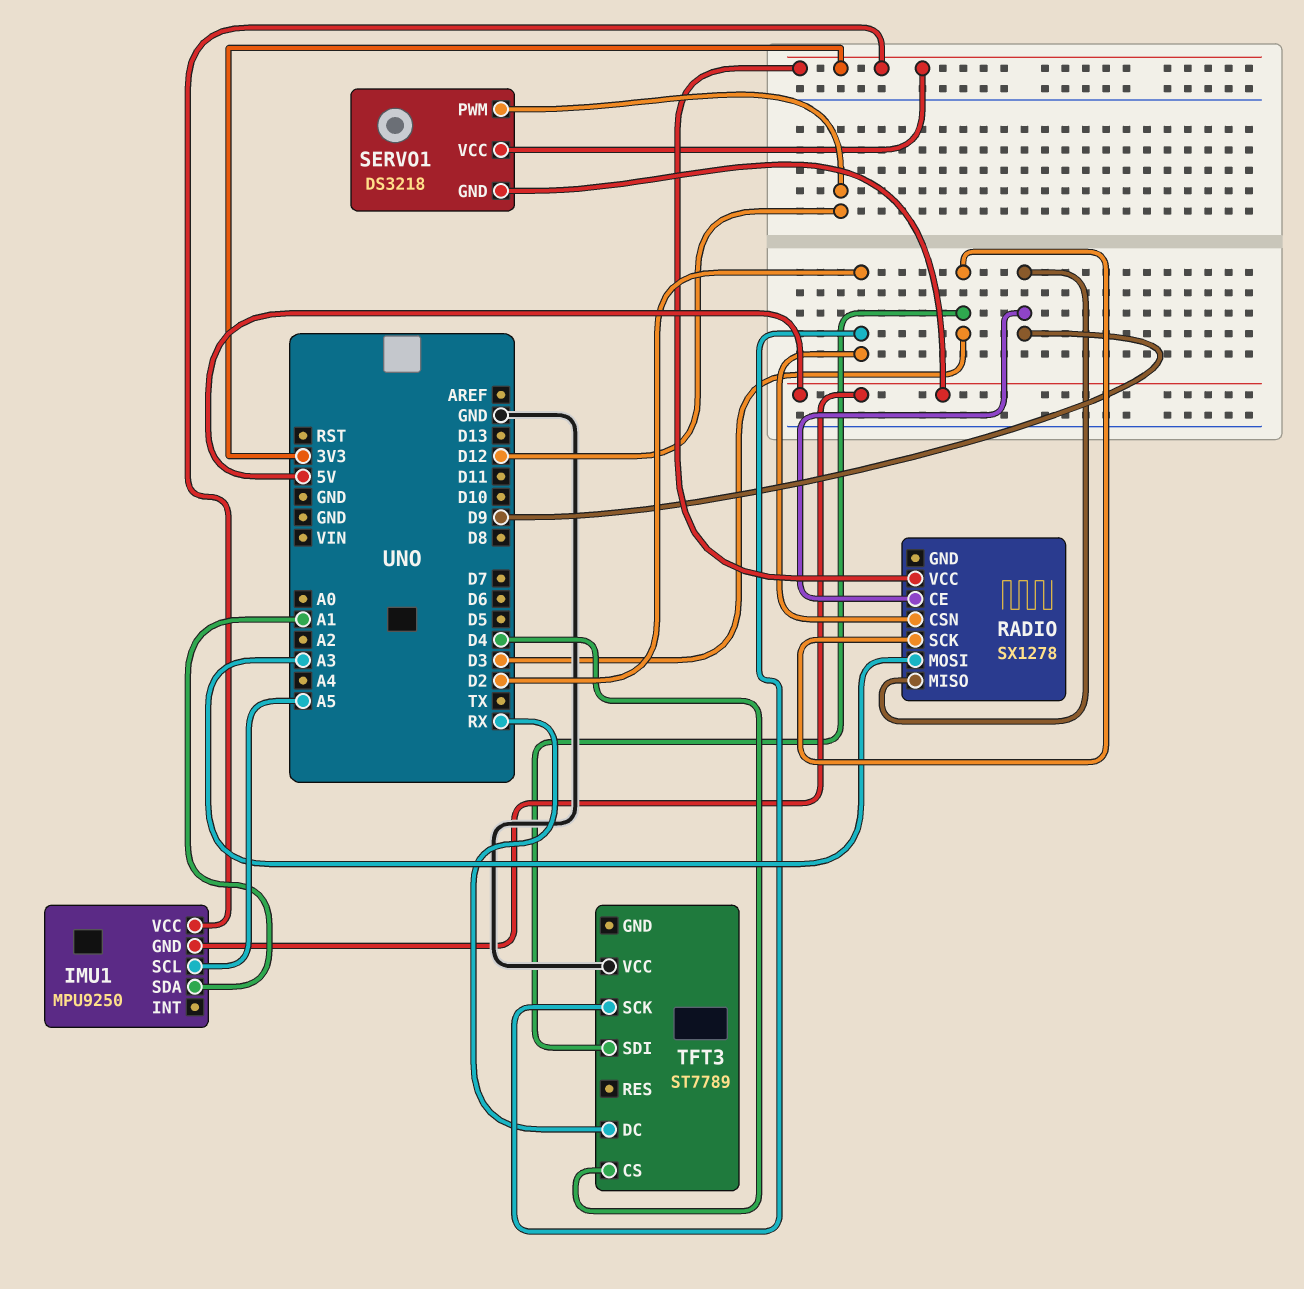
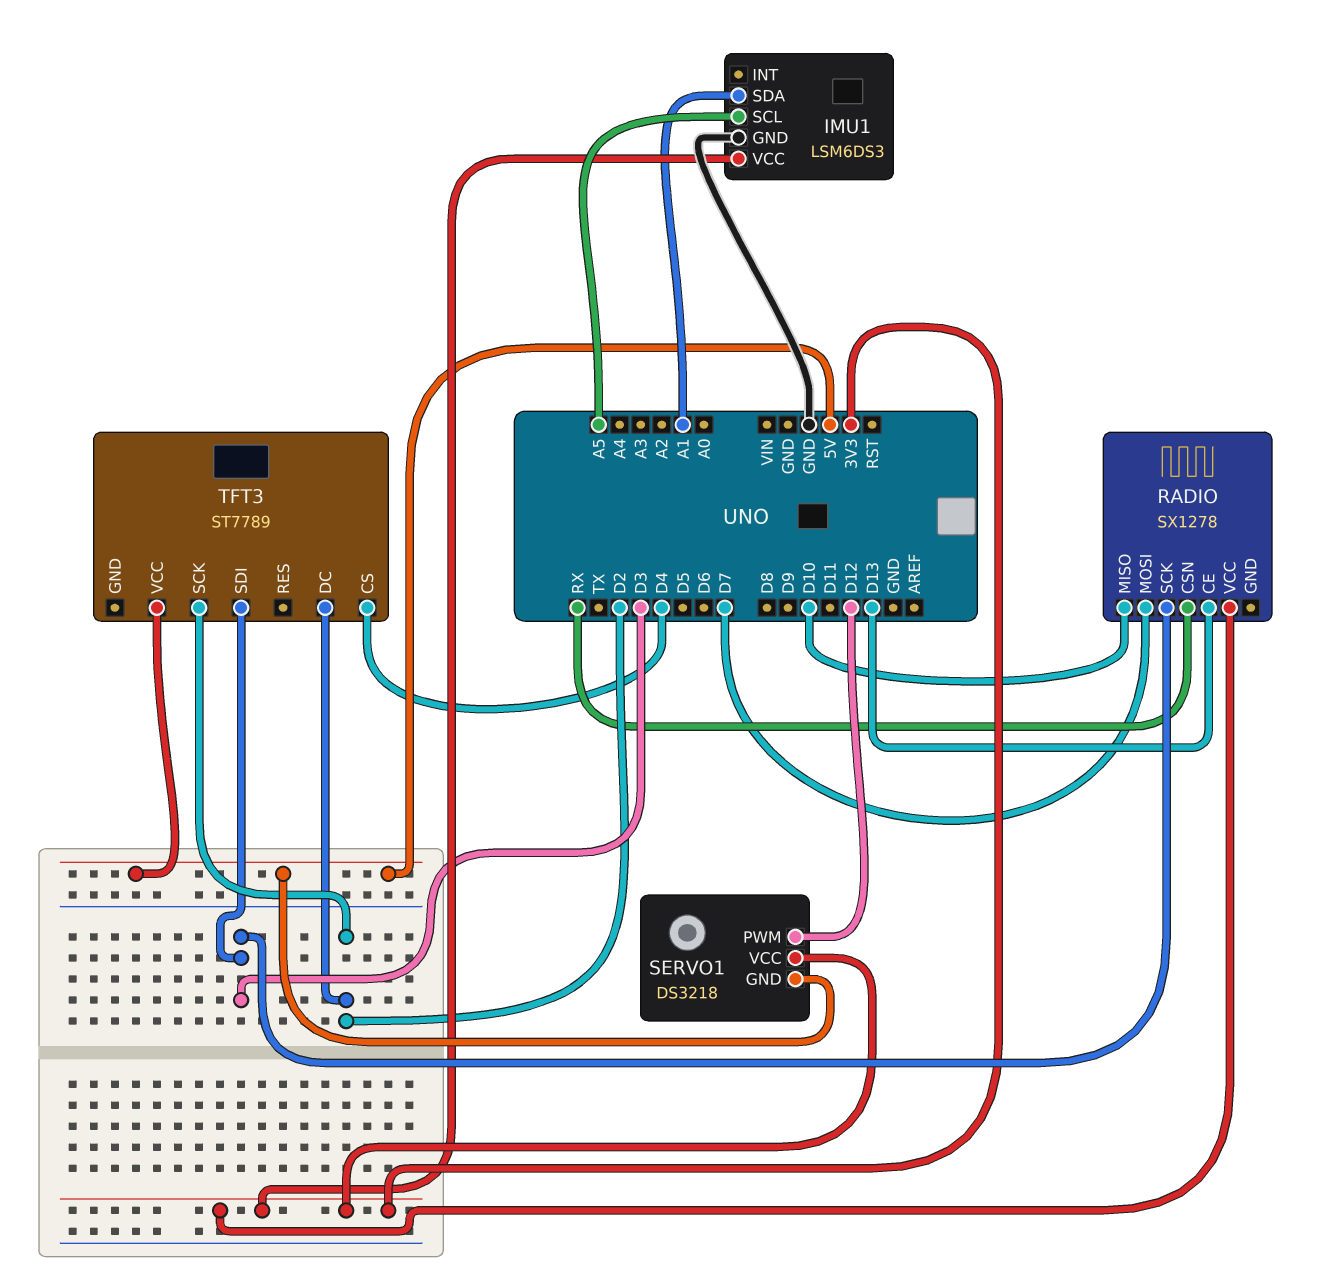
IMU1: MPU9250 -> LSM6DS3
IMU1 pin GND: 5V -> GND
RADIO pin CE: D9 -> D13
RADIO pin CSN: D2 -> RX
RADIO pin MISO: D9 -> D10
RADIO pin MOSI: A3 -> D7
TFT3 pin DC: RX -> D2
TFT3 pin VCC: GND -> 5V

